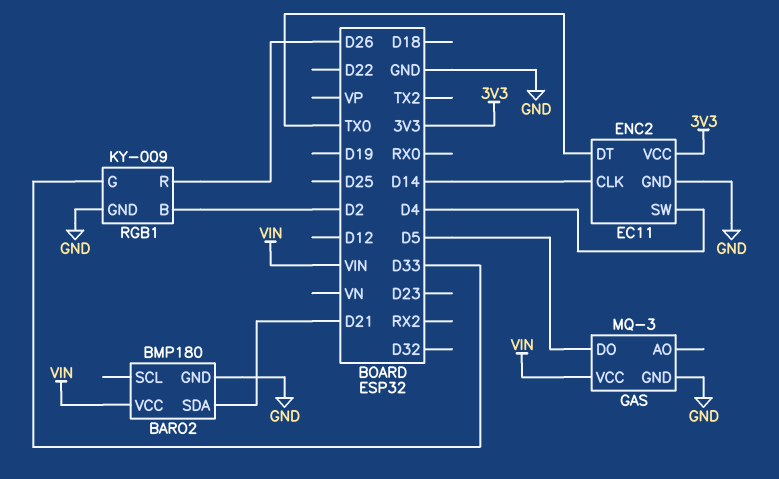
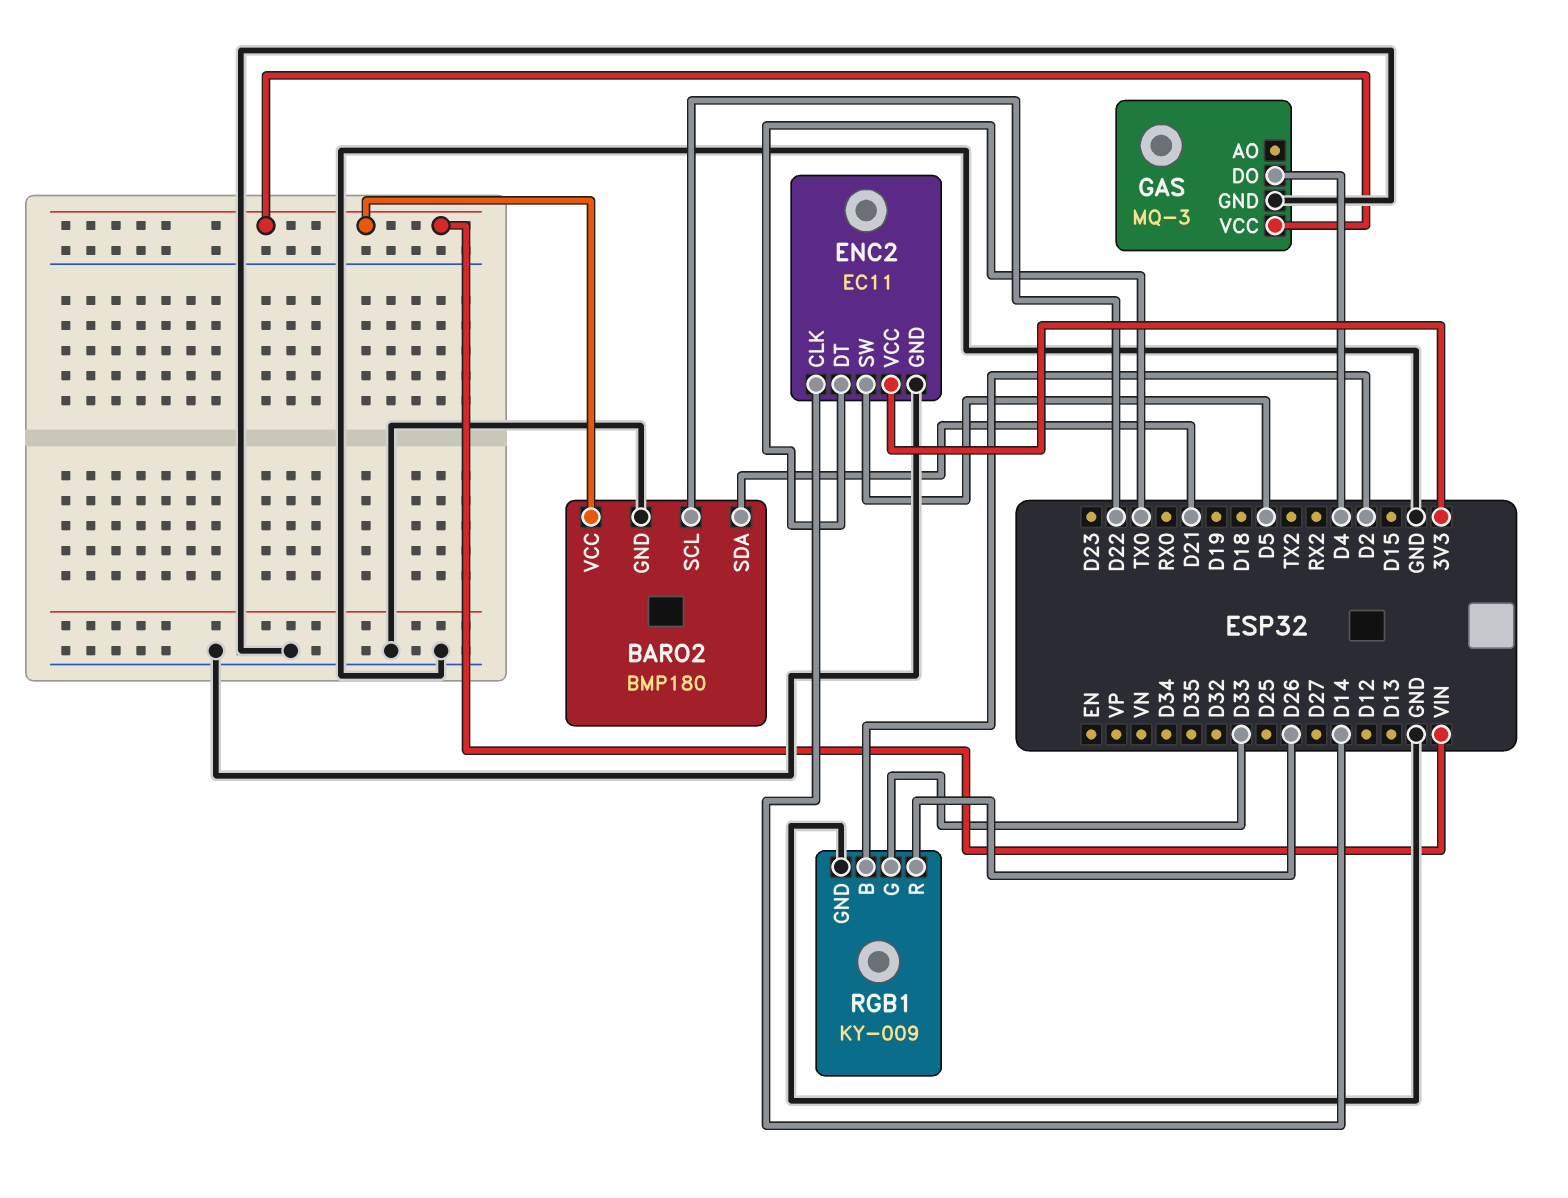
BARO2 pin SCL: none -> D22
ENC2 pin SW: D4 -> D5
GAS pin DO: D5 -> D4

